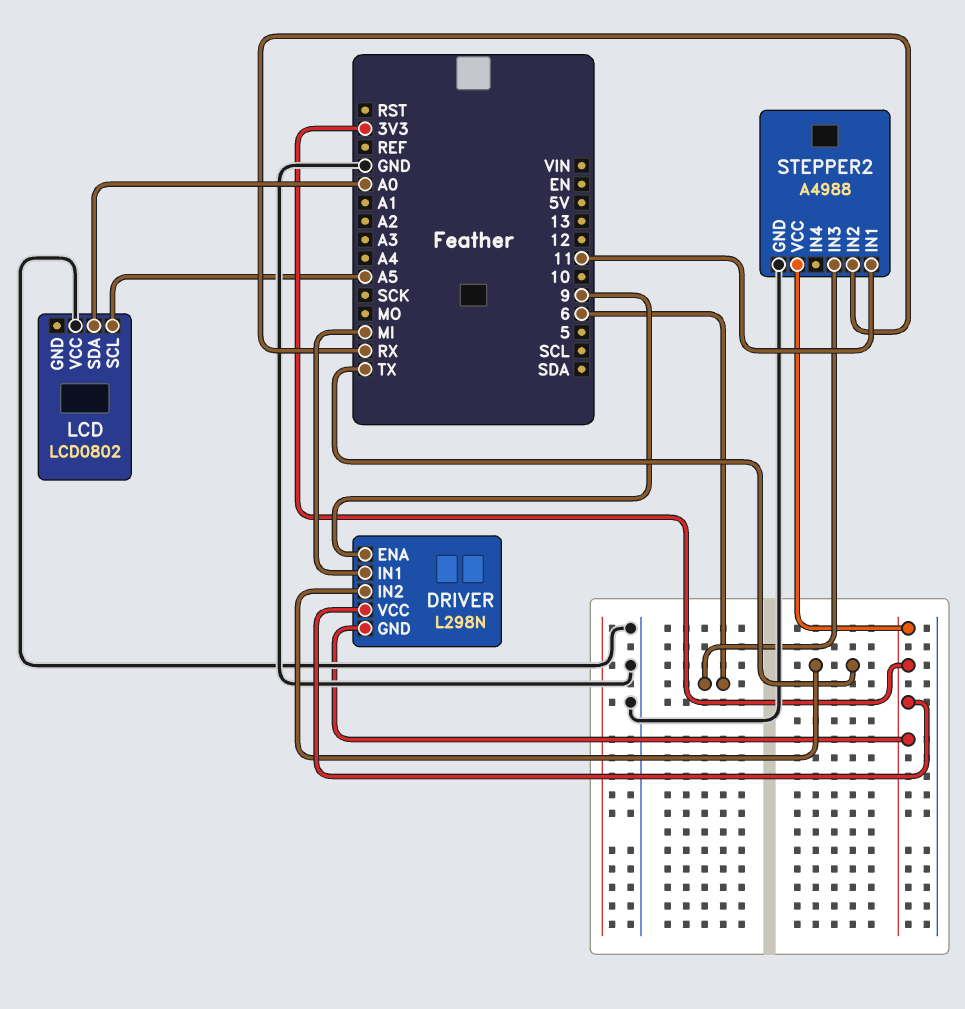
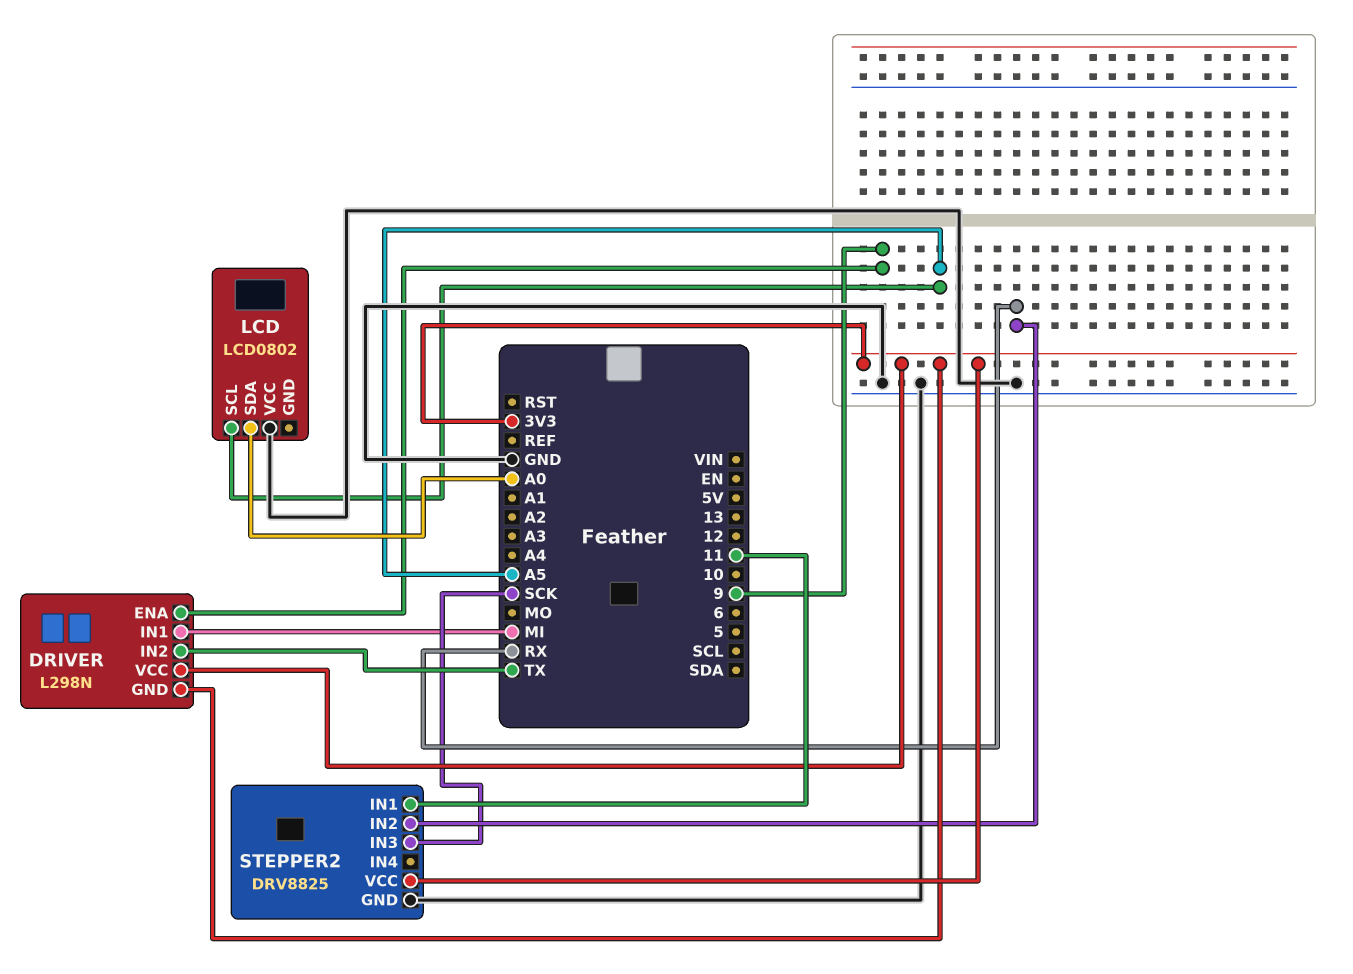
STEPPER2: A4988 -> DRV8825
STEPPER2 pin IN3: 6 -> SCK

